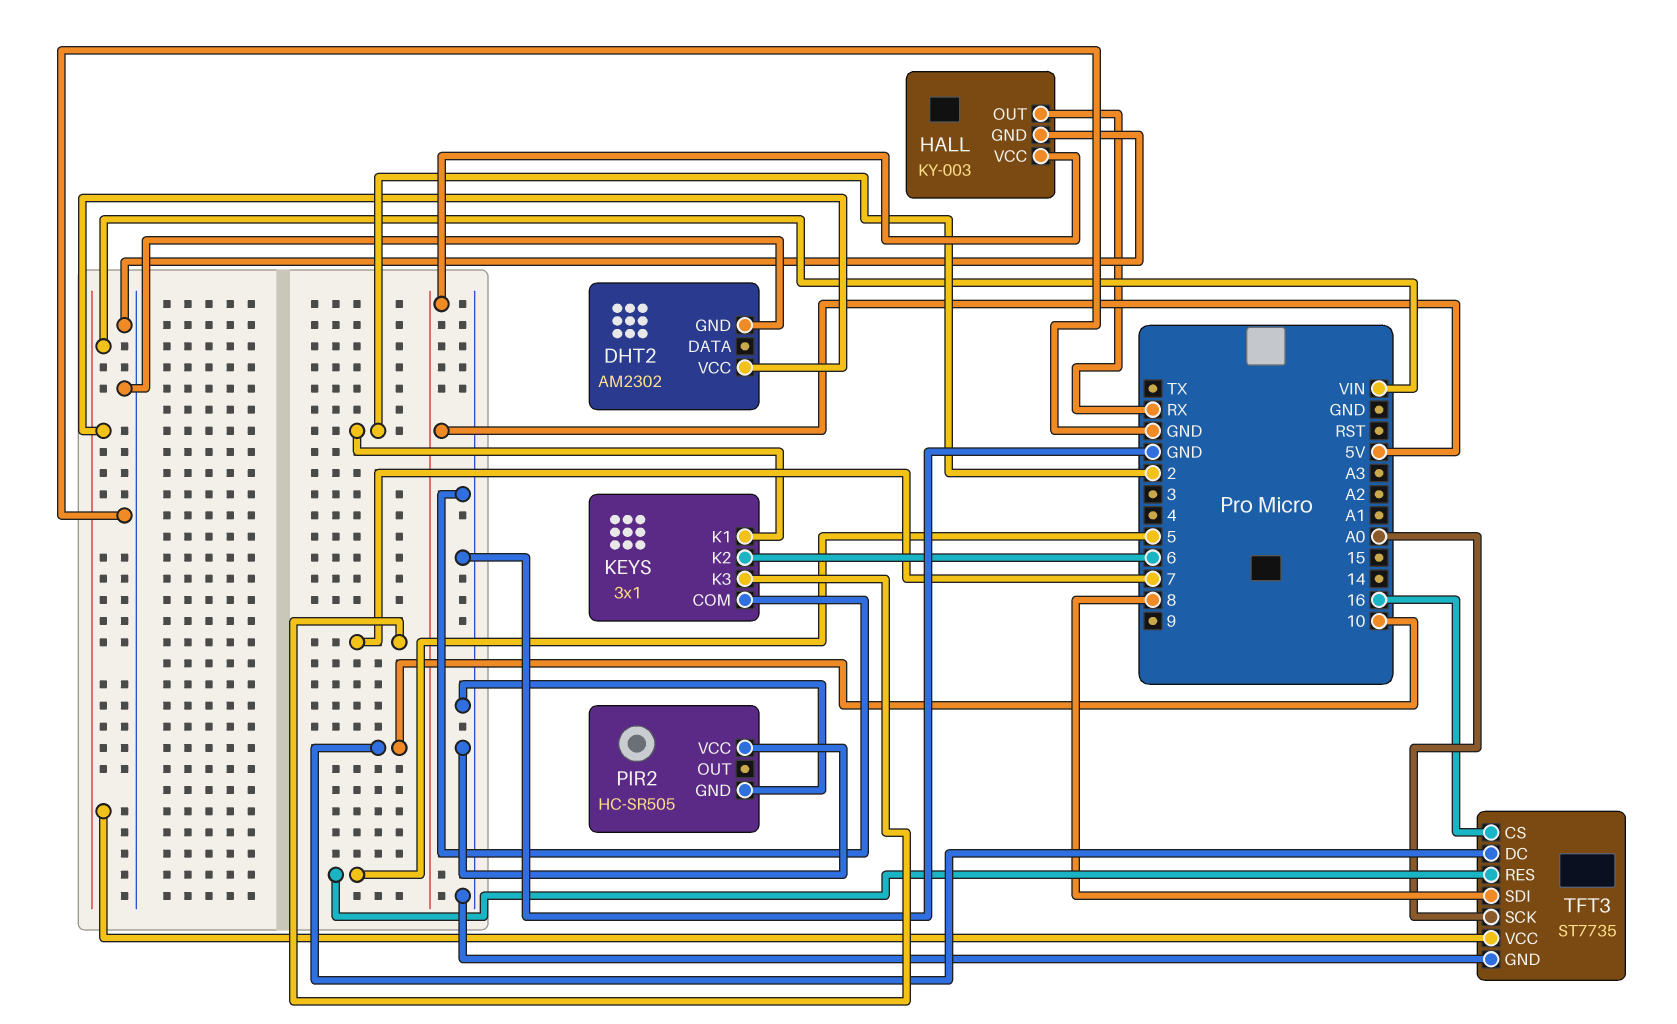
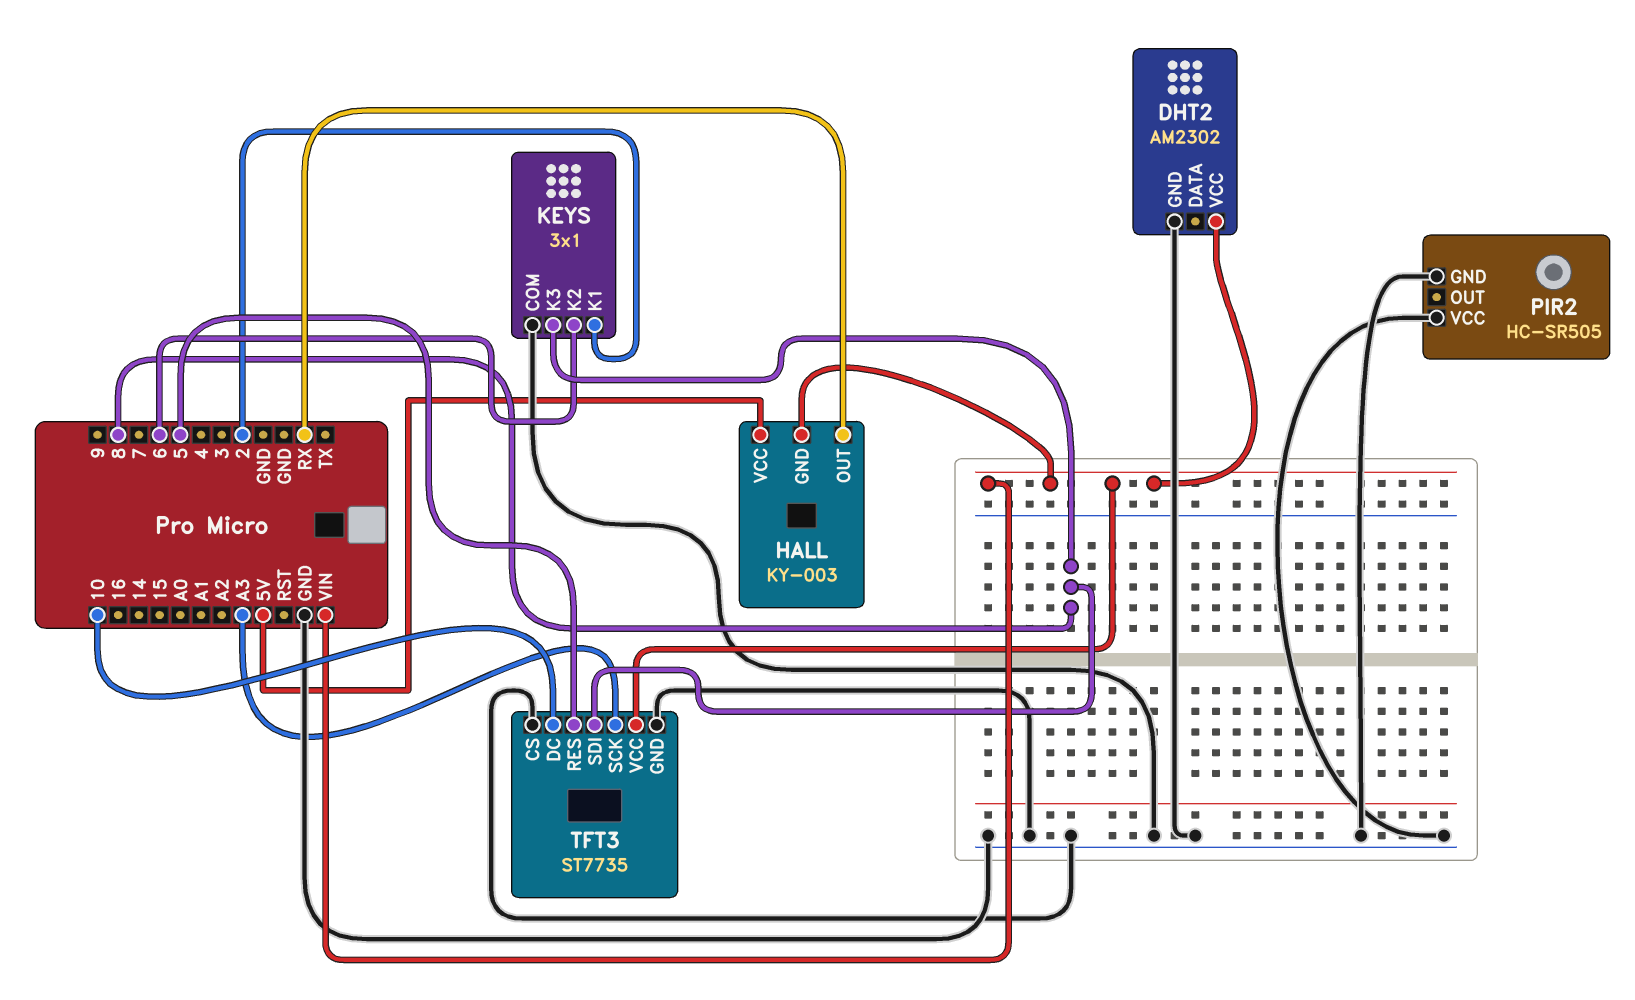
HALL pin GND: GND -> VIN
KEYS pin K3: 7 -> 8
TFT3 pin CS: 16 -> GND
TFT3 pin SCK: A0 -> A3

